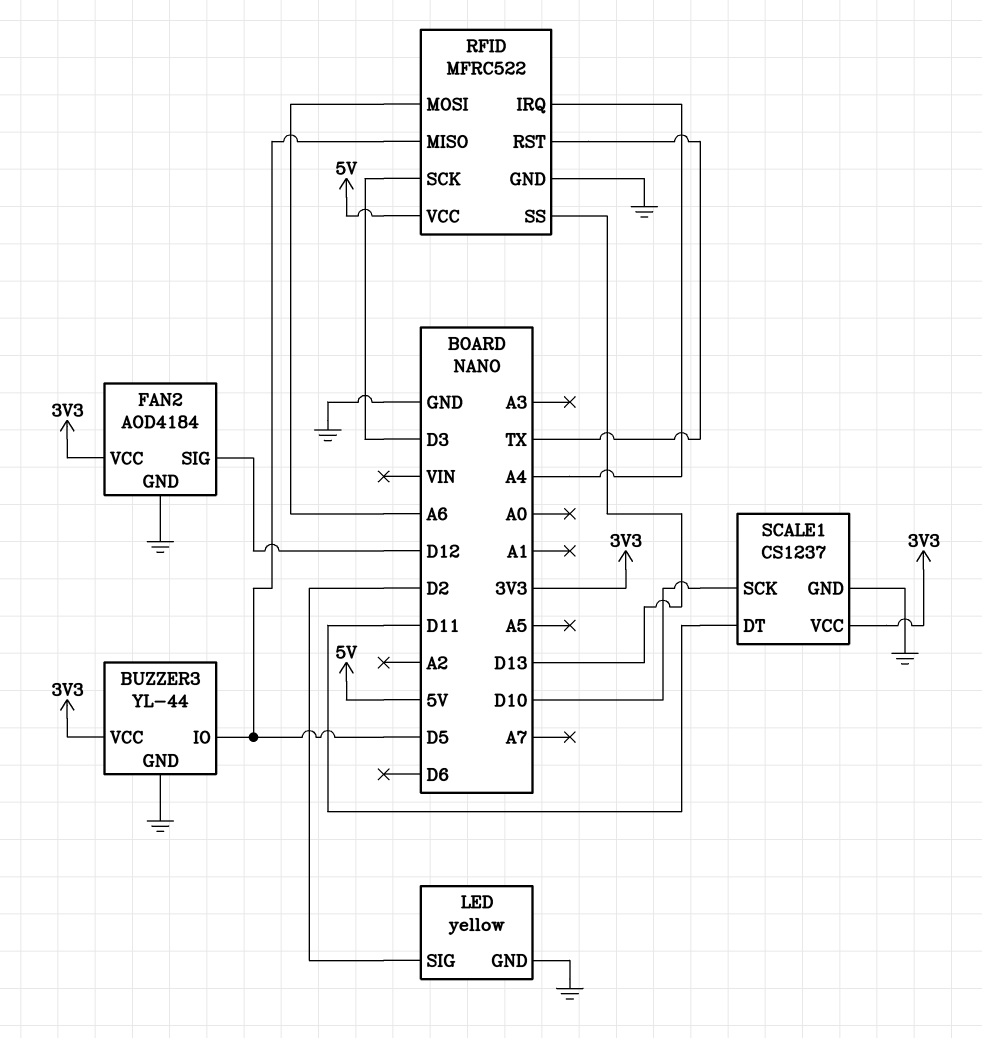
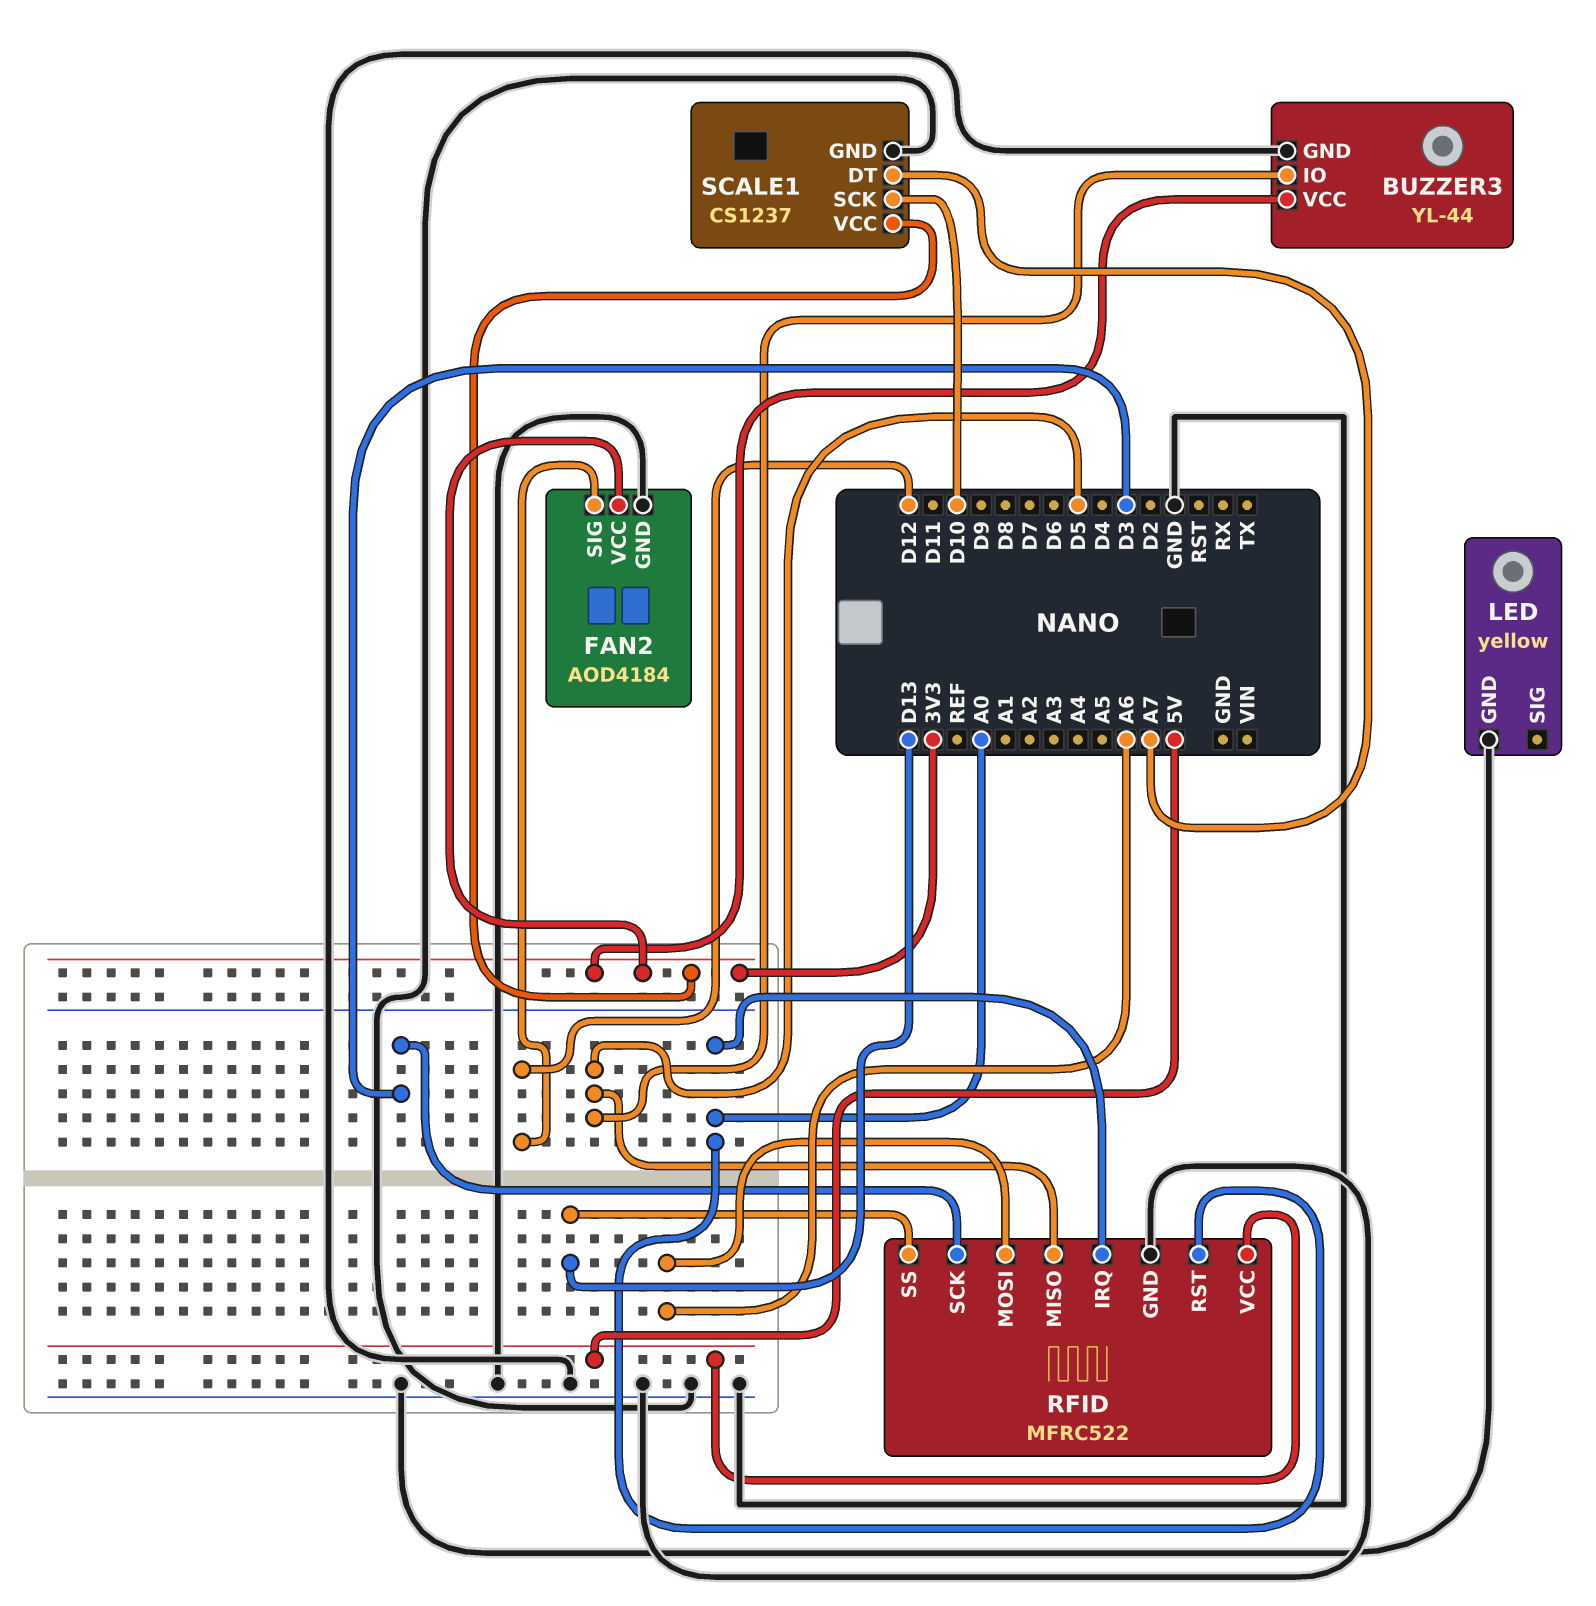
LED pin SIG: D2 -> none
RFID pin IRQ: A4 -> A0
RFID pin RST: TX -> A0
SCALE1 pin DT: D11 -> A7

